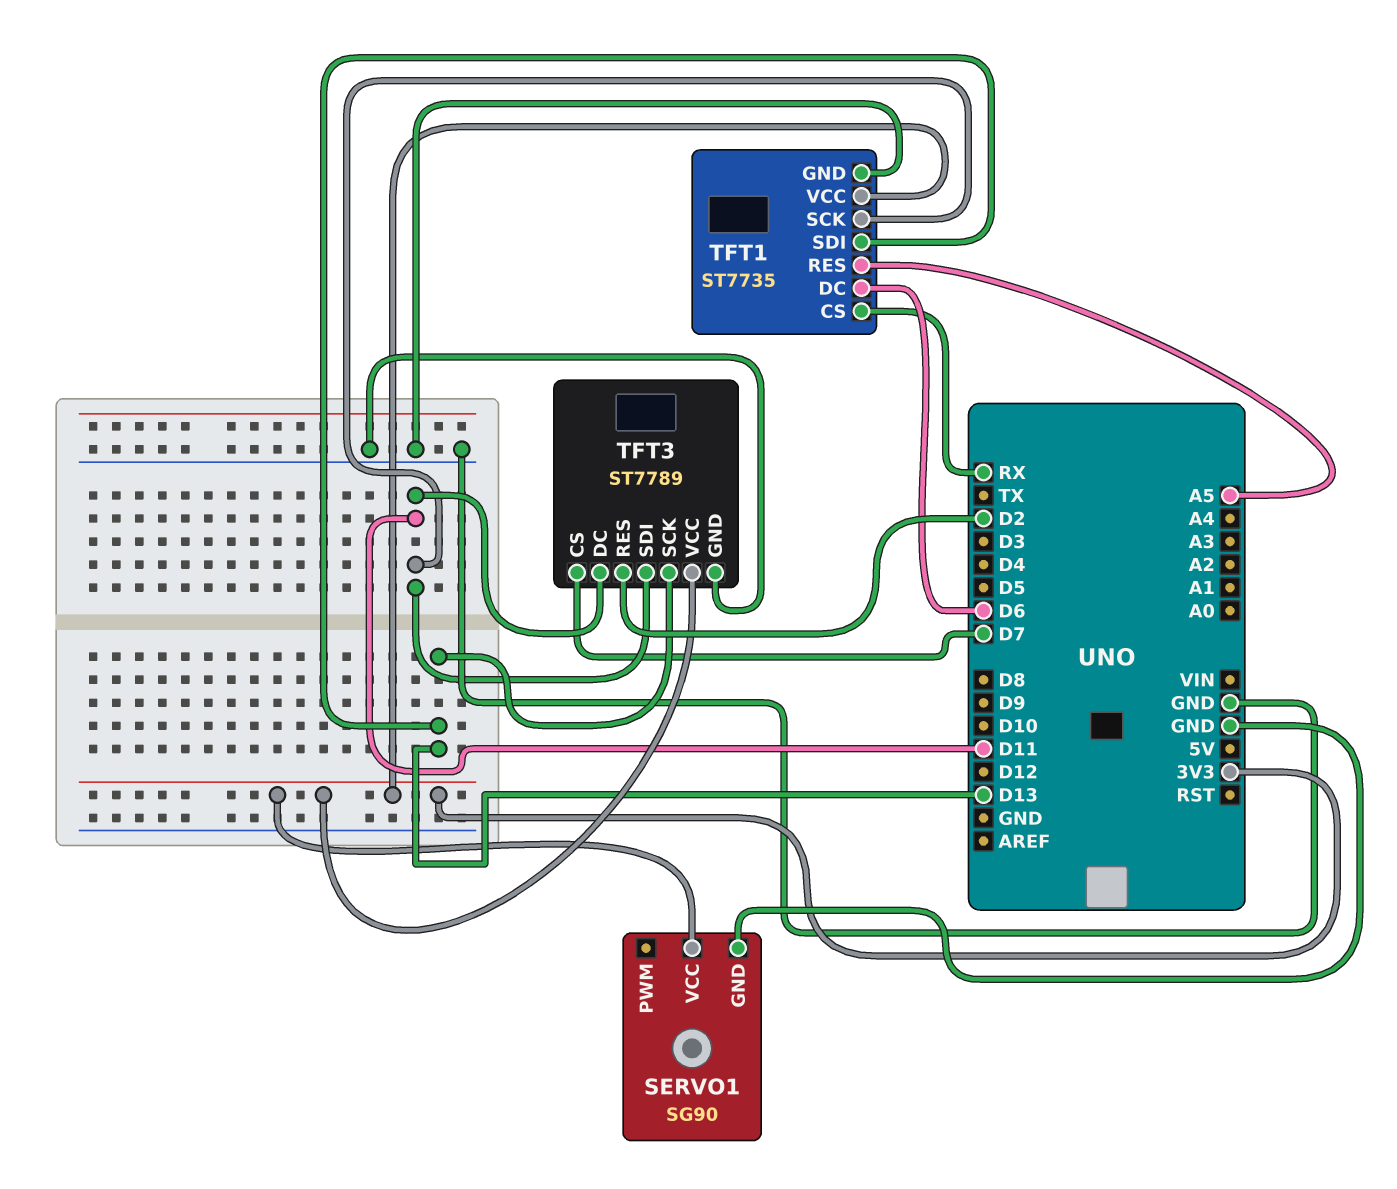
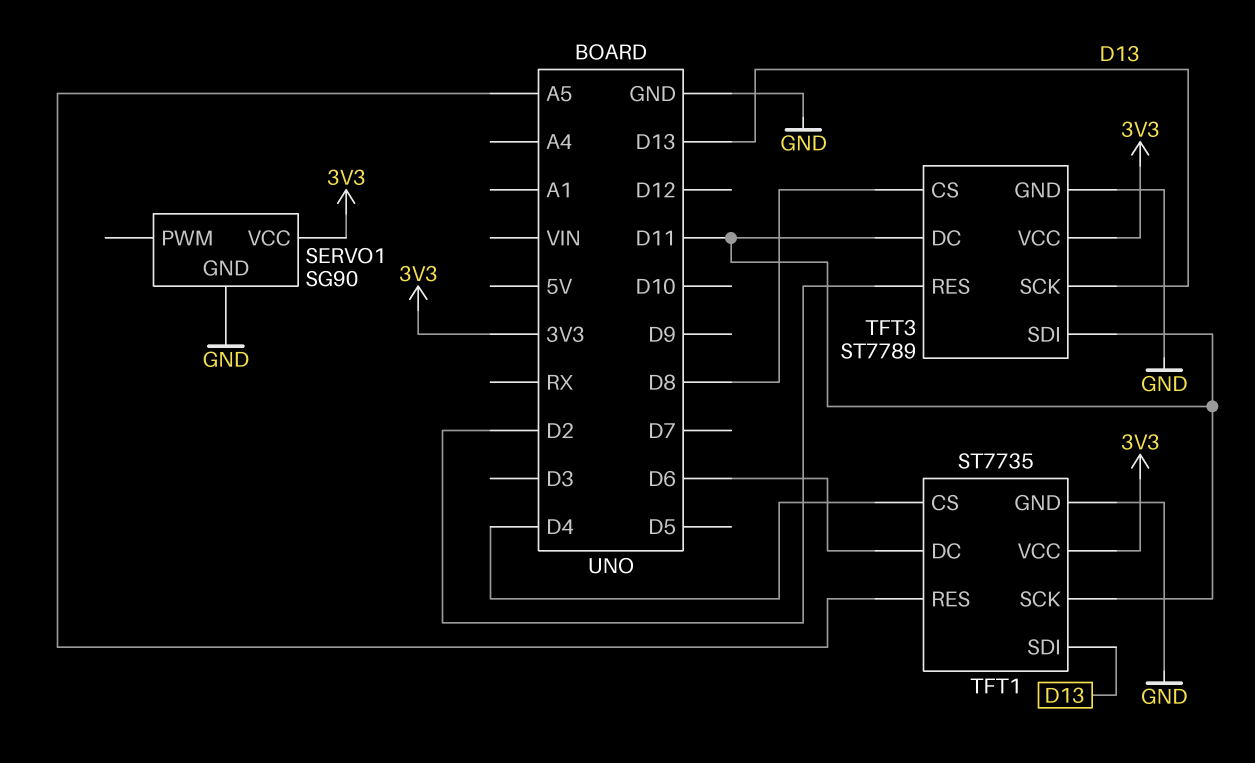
TFT1 pin CS: RX -> D4
TFT3 pin CS: D7 -> D8

